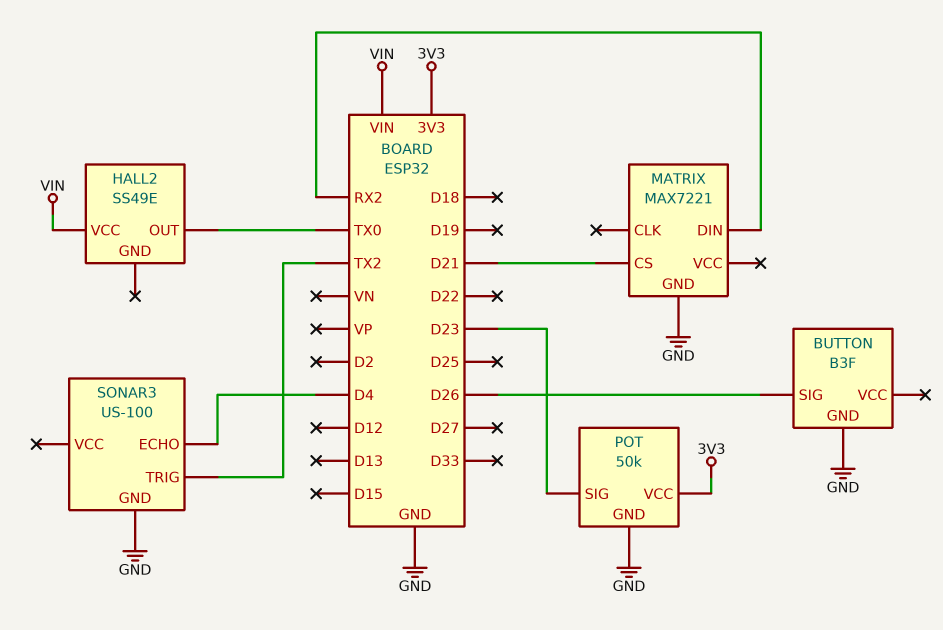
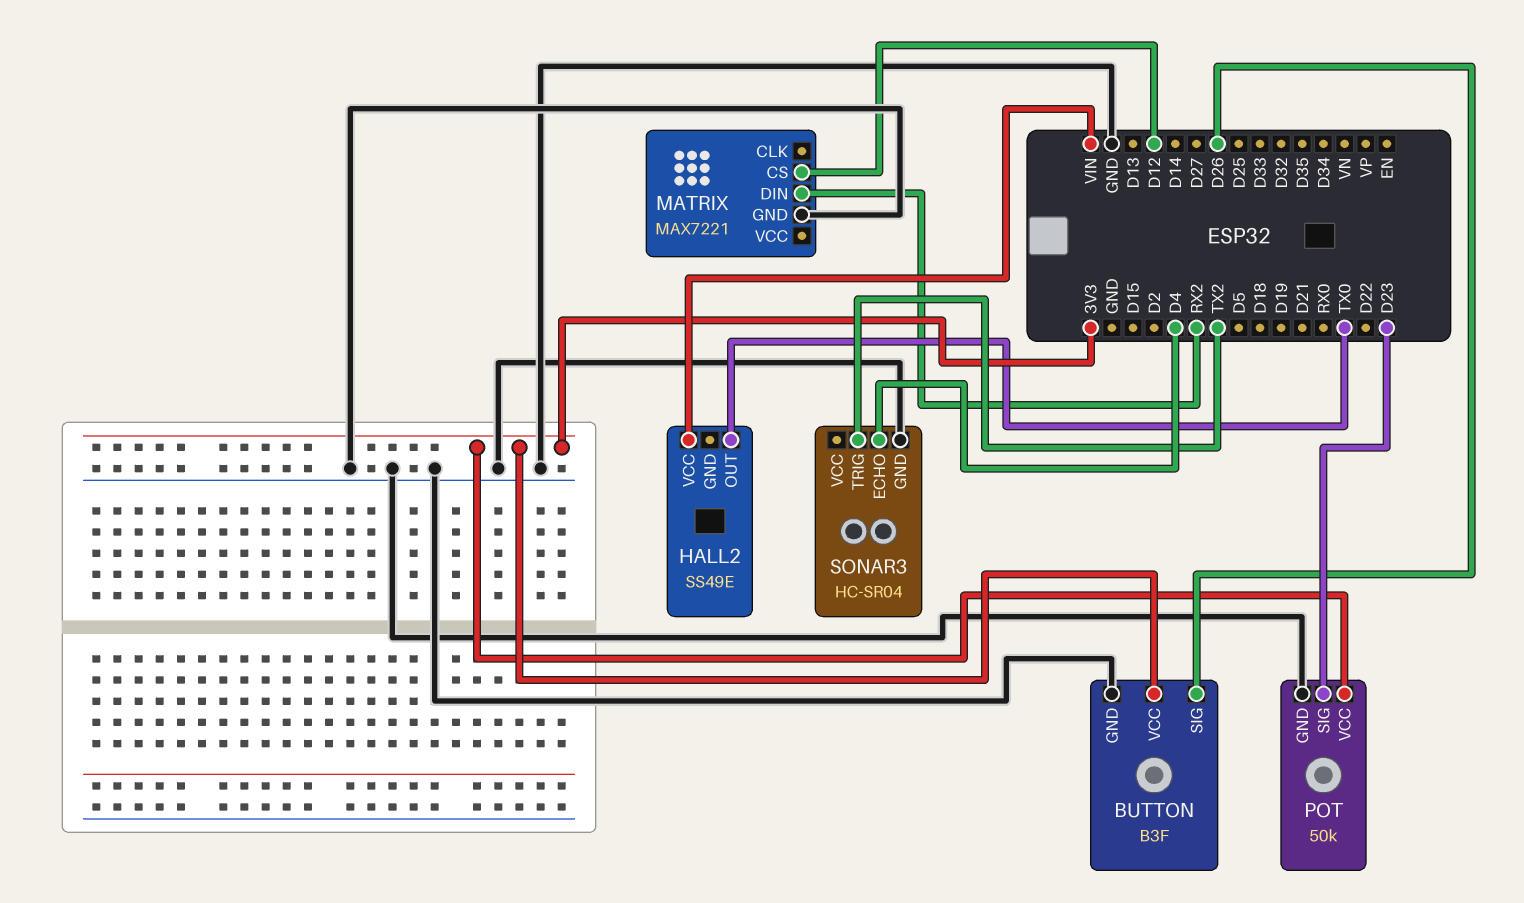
BUTTON pin VCC: none -> 3V3
MATRIX pin CS: D21 -> D12
SONAR3: US-100 -> HC-SR04

